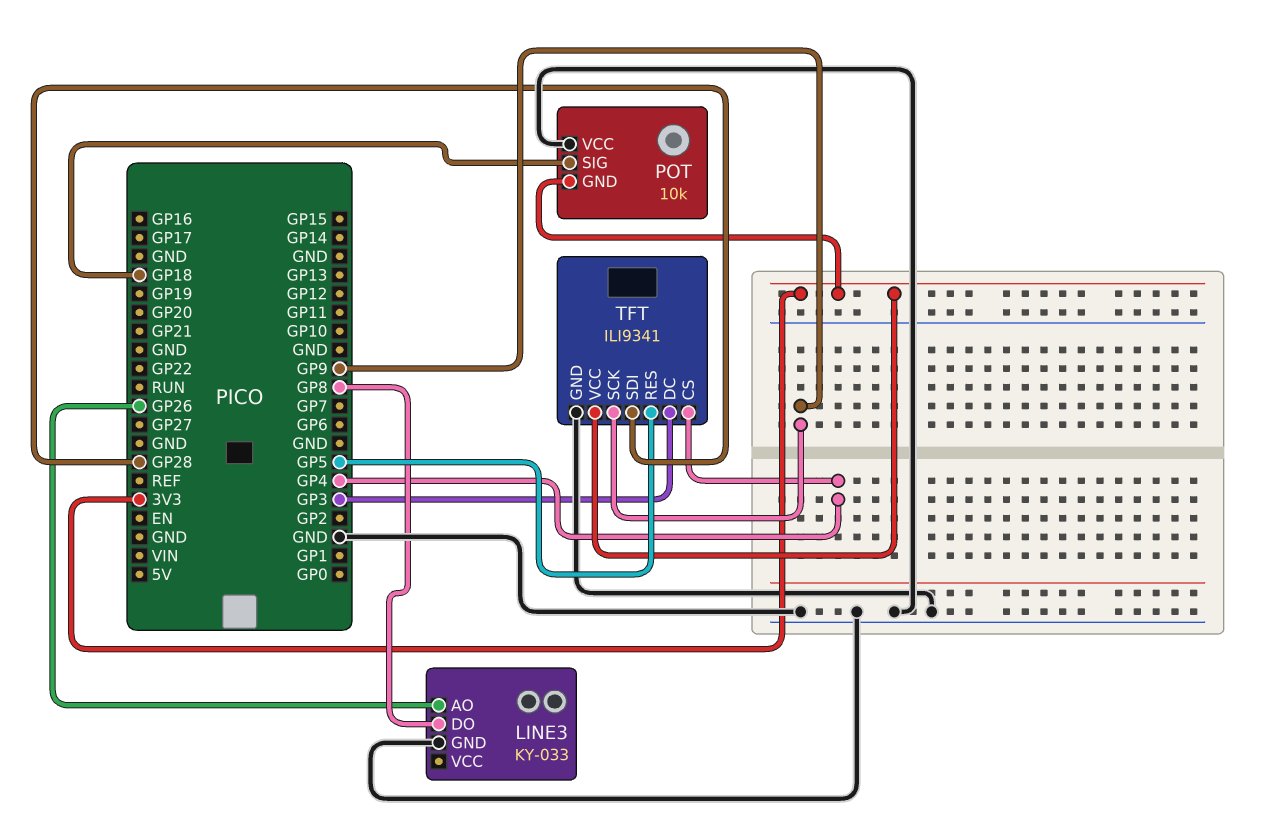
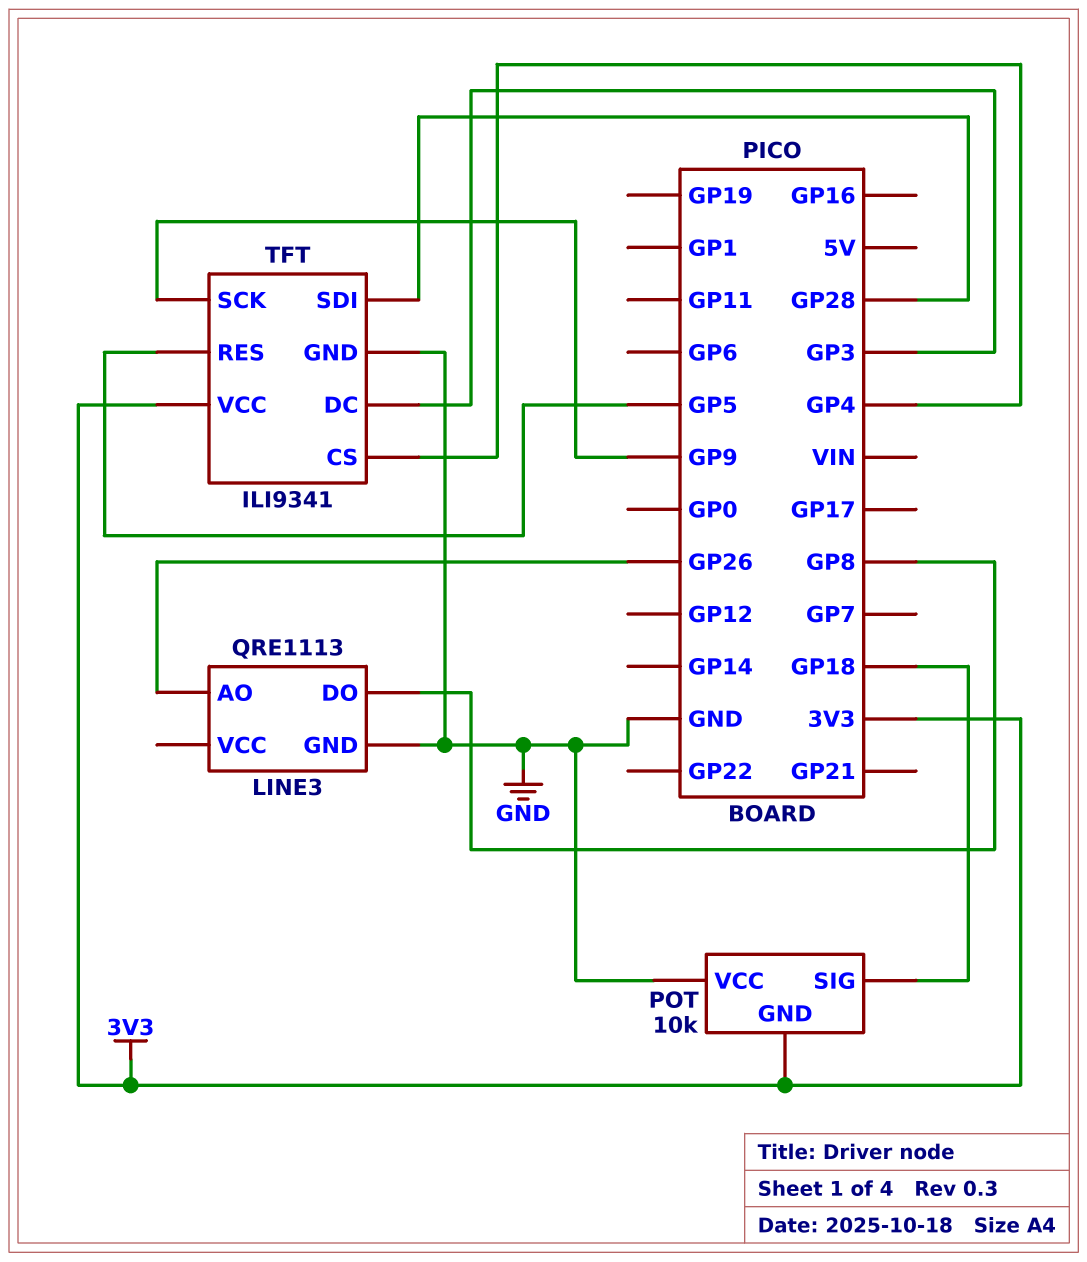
LINE3: KY-033 -> QRE1113

